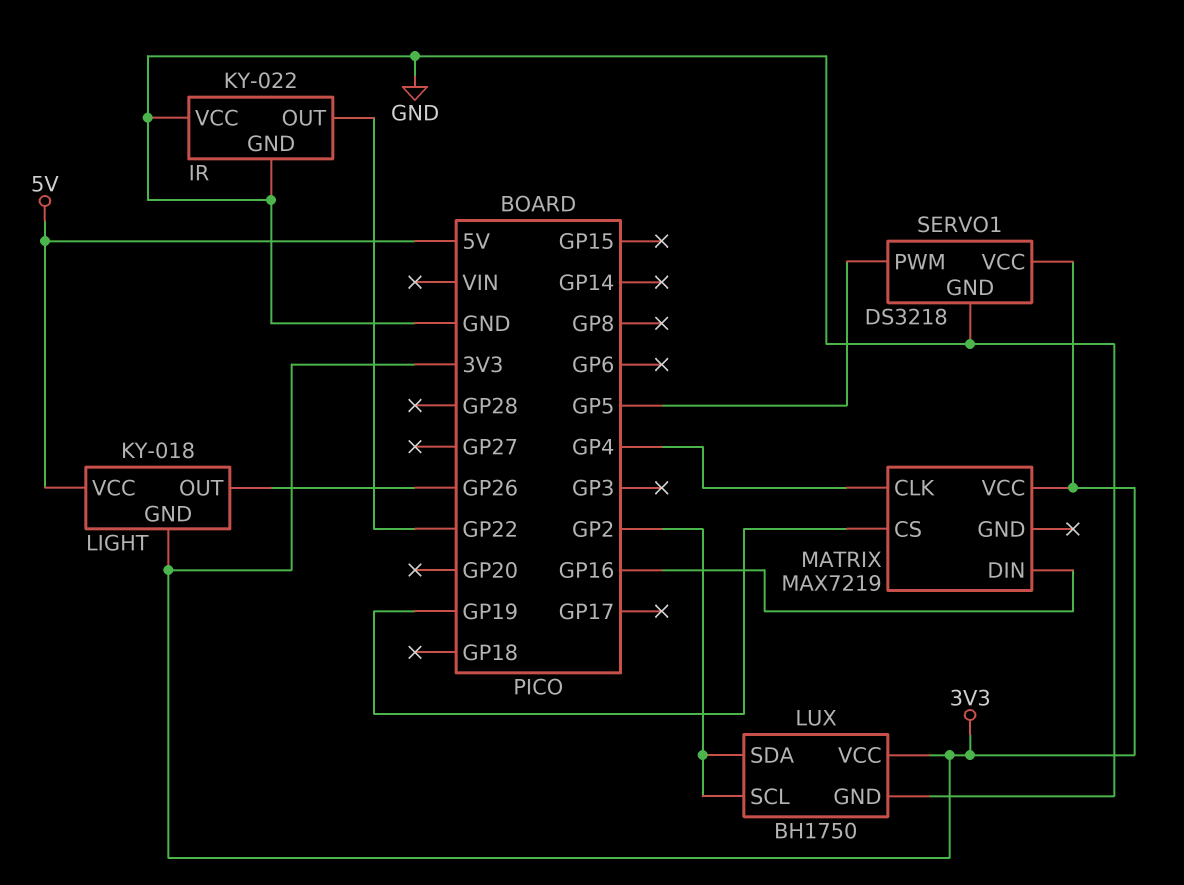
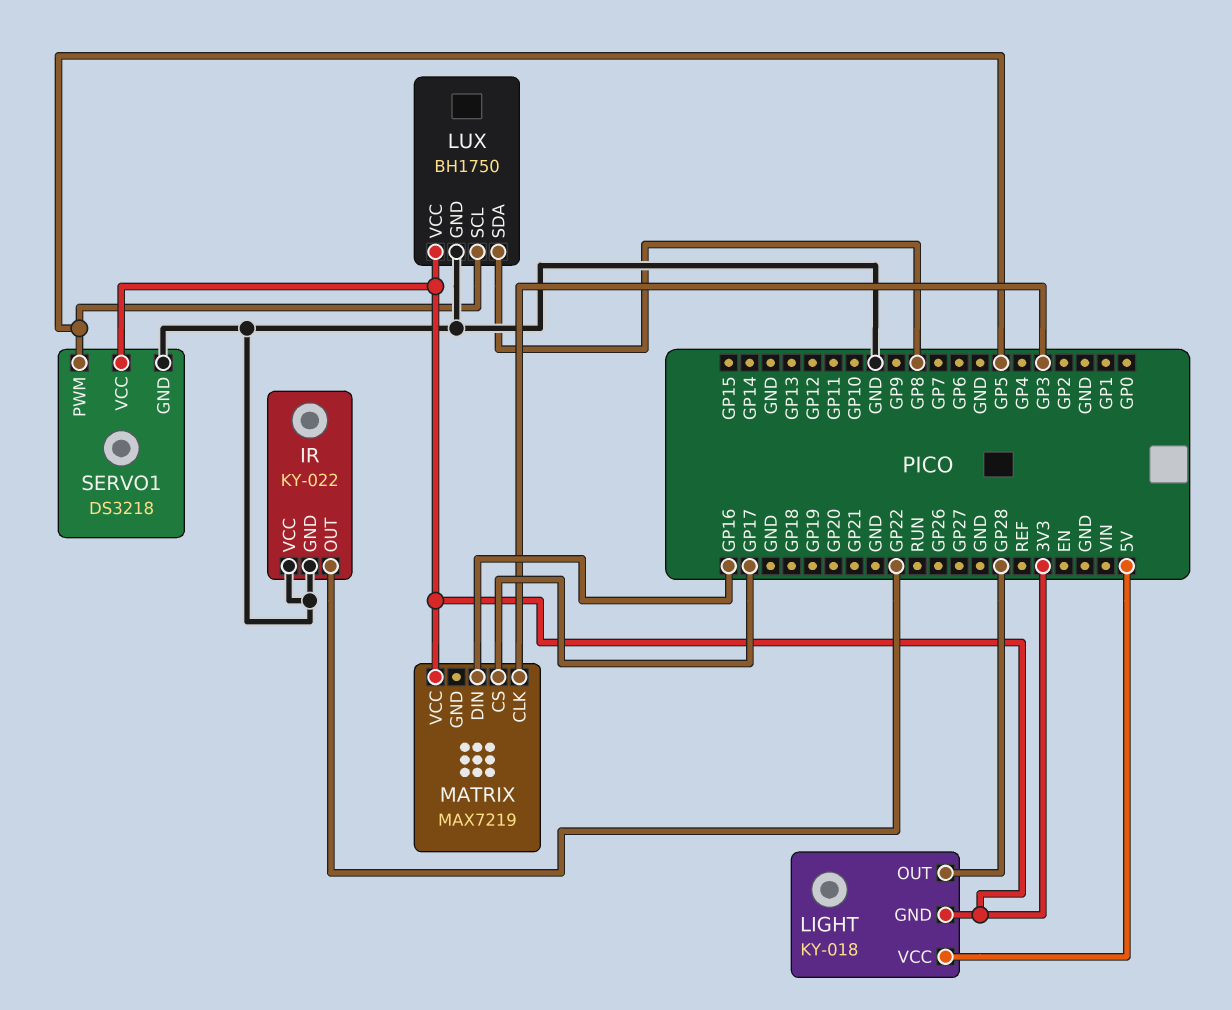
LIGHT pin OUT: GP26 -> GP28
LUX pin SCL: GP2 -> GP5
LUX pin SDA: GP2 -> GP8
MATRIX pin CLK: GP4 -> GP3
MATRIX pin CS: GP19 -> GP17

